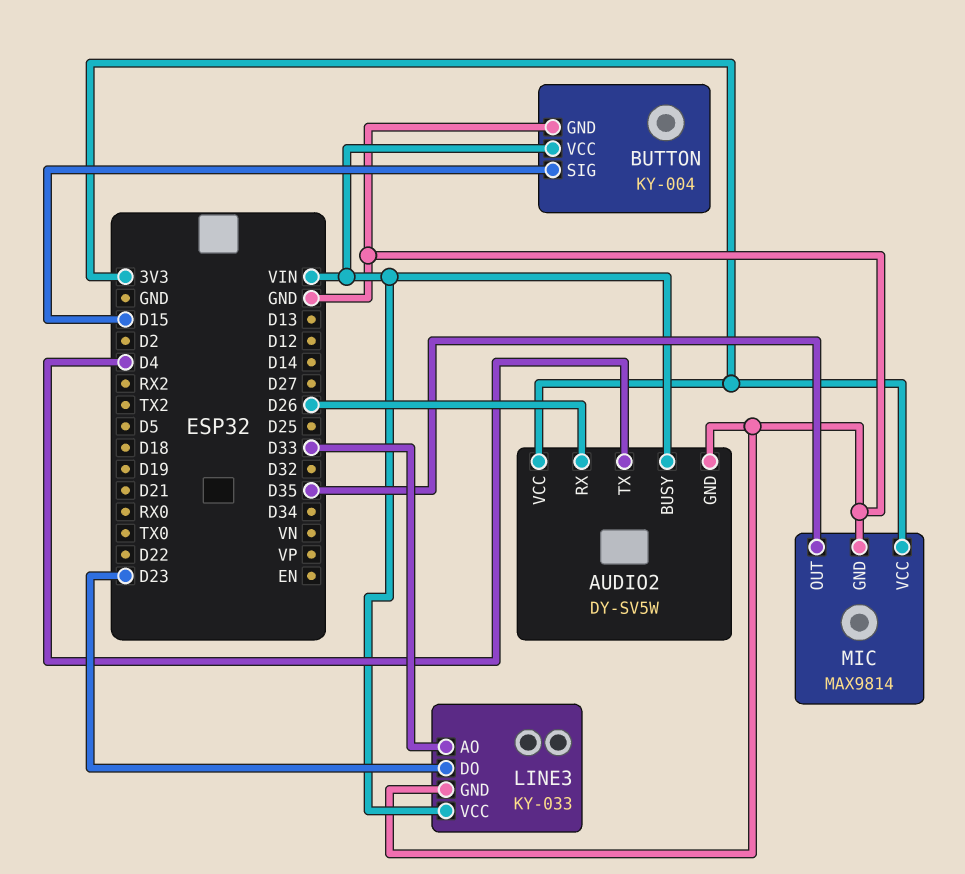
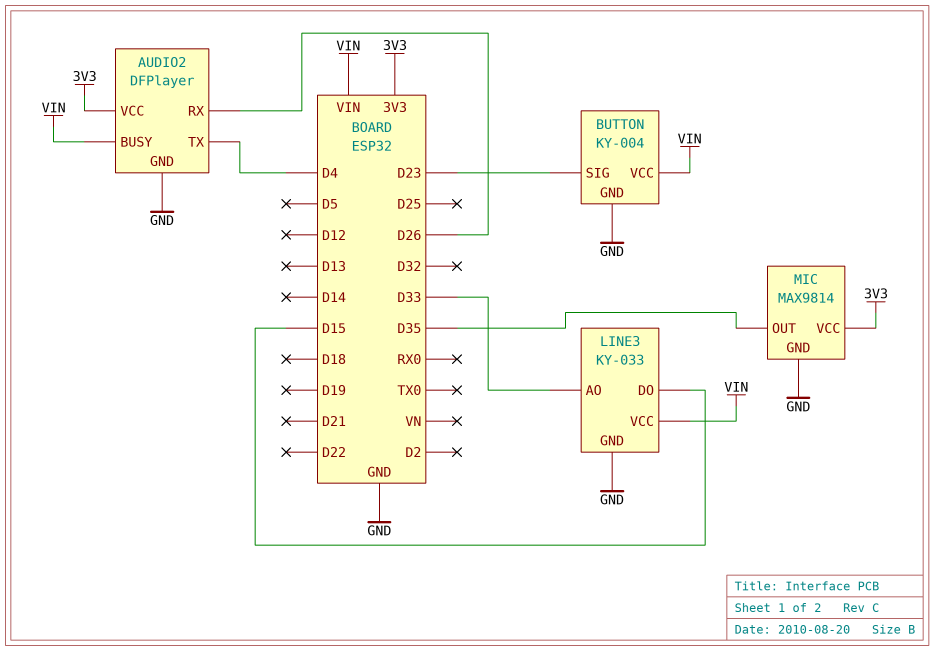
AUDIO2: DY-SV5W -> DFPlayer
BUTTON pin SIG: D15 -> D23
LINE3 pin DO: D23 -> D15

